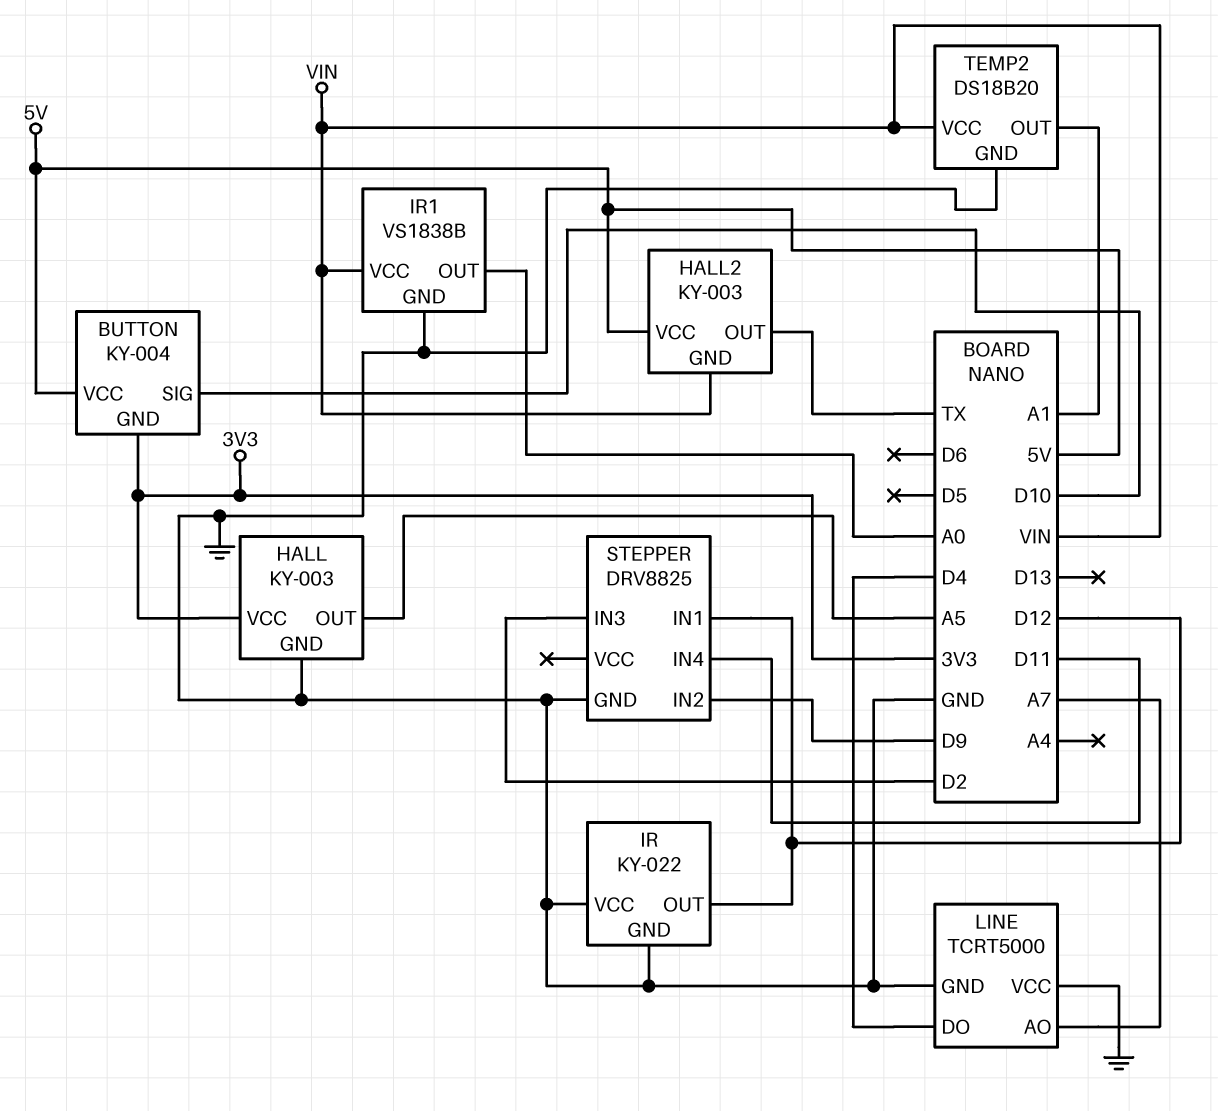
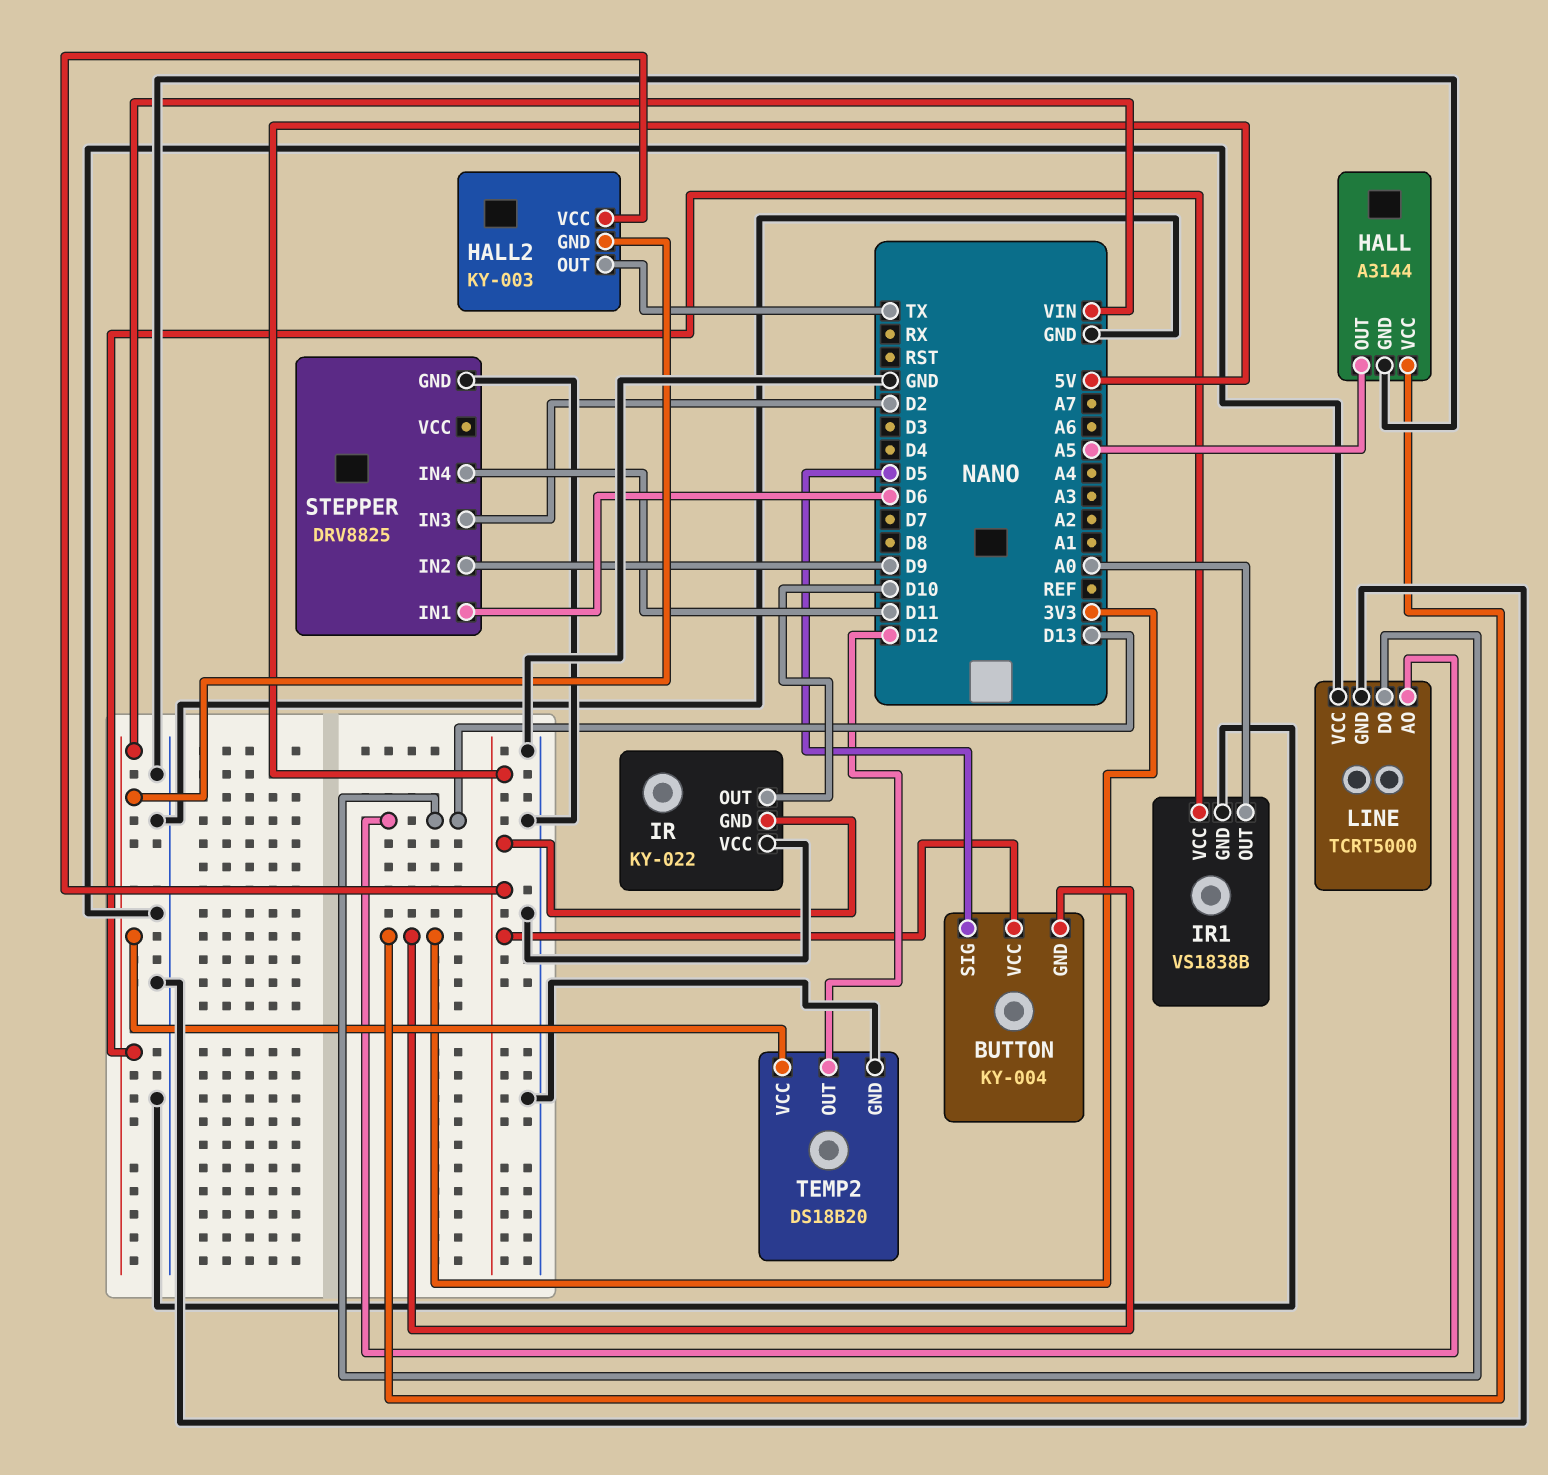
BUTTON pin SIG: D10 -> D5
HALL: KY-003 -> A3144
IR pin GND: GND -> 5V
IR pin OUT: D12 -> D10
LINE pin AO: A7 -> D13
LINE pin DO: D4 -> D13
STEPPER pin IN1: D12 -> D6
TEMP2 pin OUT: A1 -> D12

